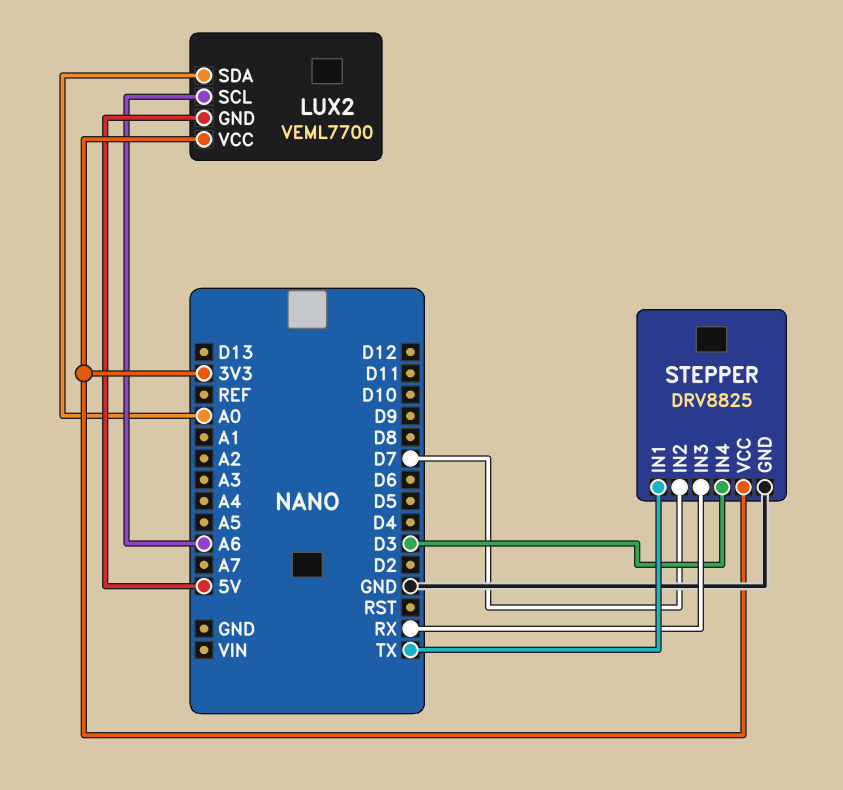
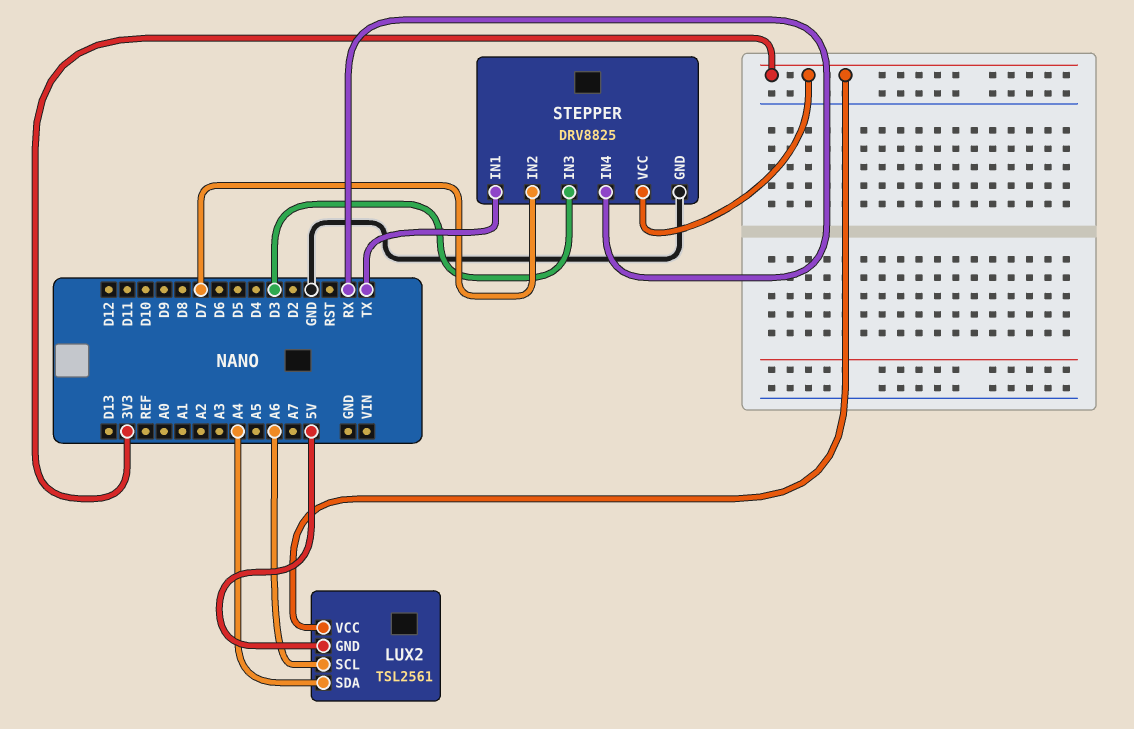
LUX2: VEML7700 -> TSL2561
LUX2 pin SDA: A0 -> A4
STEPPER pin IN3: RX -> D3
STEPPER pin IN4: D3 -> RX

